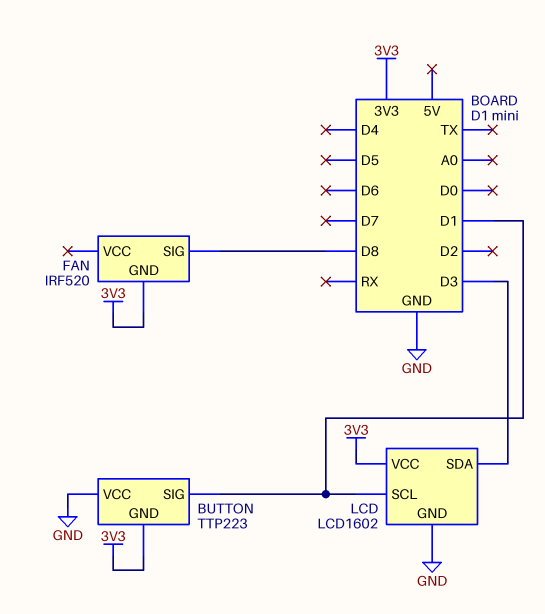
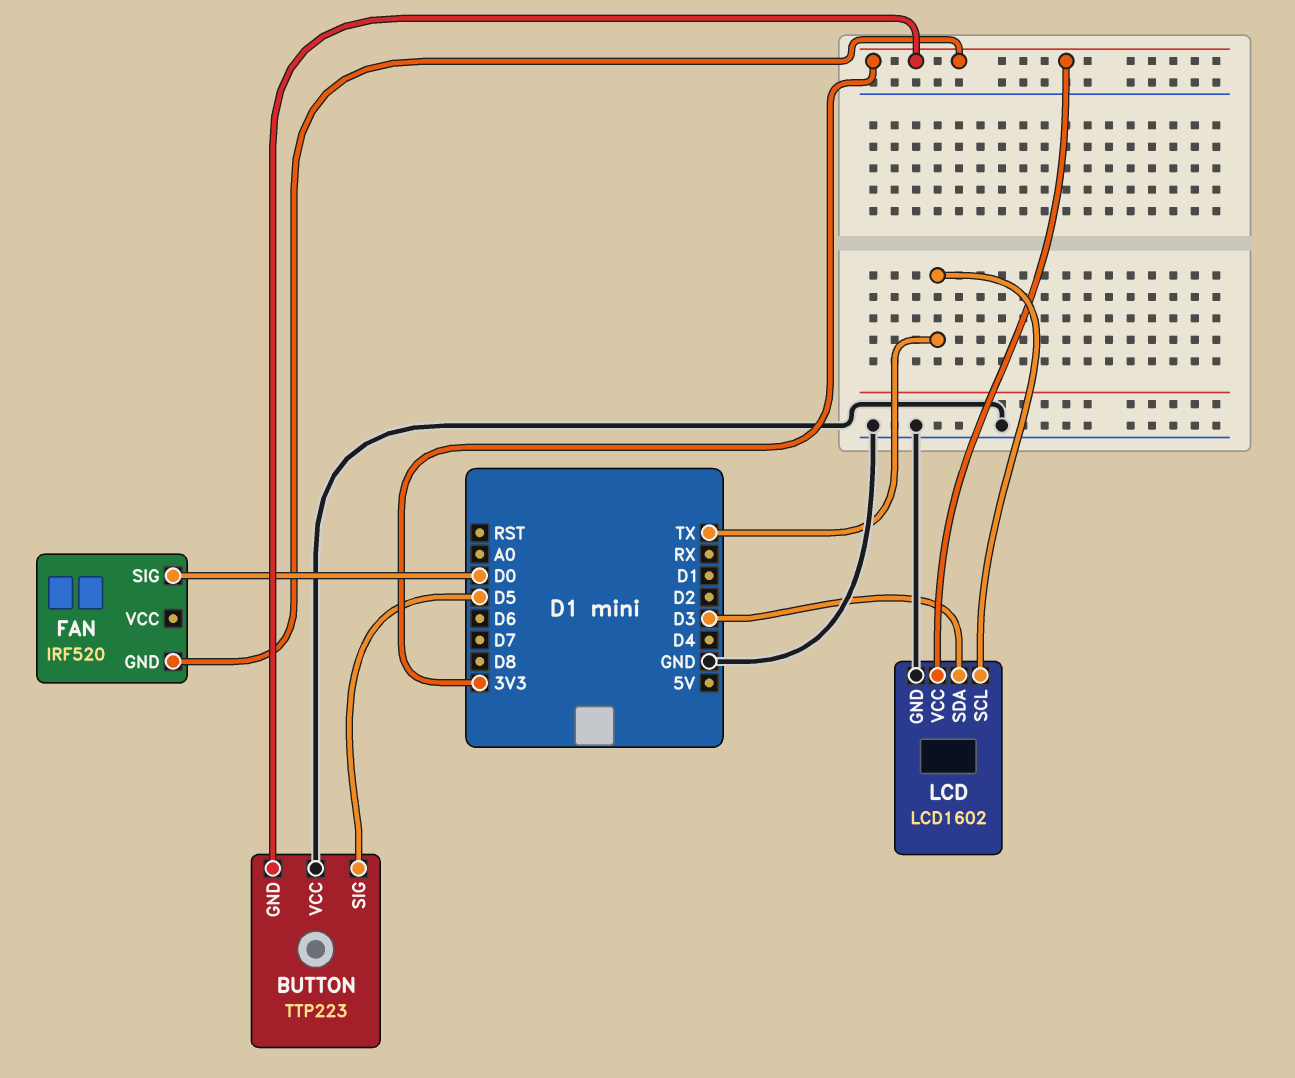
BUTTON pin SIG: D1 -> D5
FAN pin SIG: D8 -> D0
LCD pin SCL: D1 -> TX

